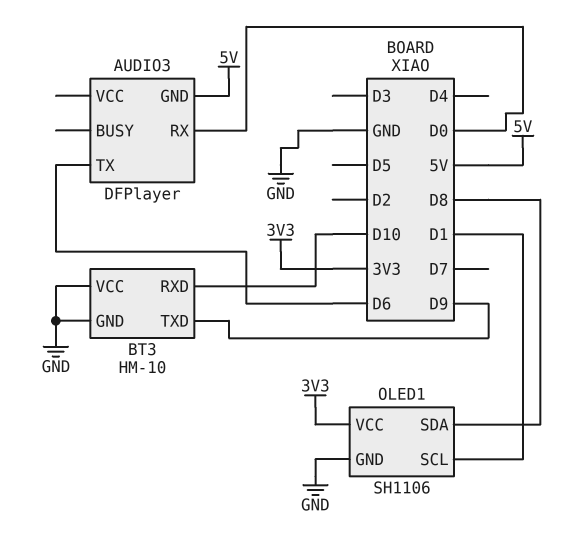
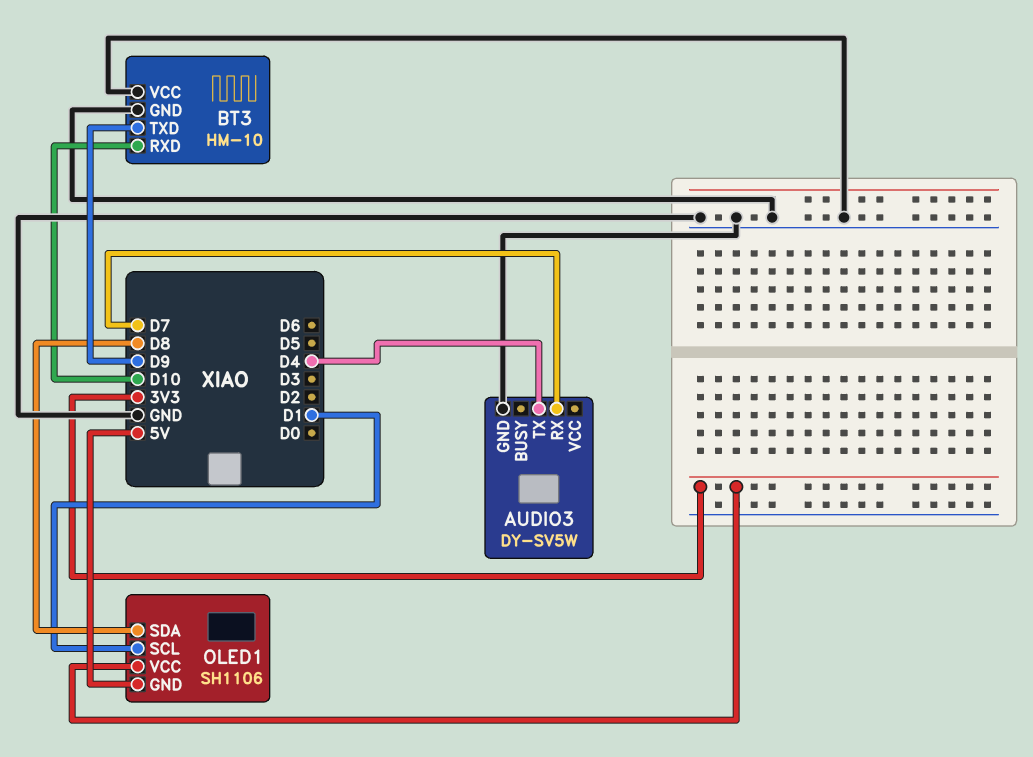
AUDIO3: DFPlayer -> DY-SV5W
AUDIO3 pin GND: 5V -> GND
AUDIO3 pin RX: D0 -> D7
AUDIO3 pin TX: D6 -> D4
OLED1 pin GND: GND -> 5V

